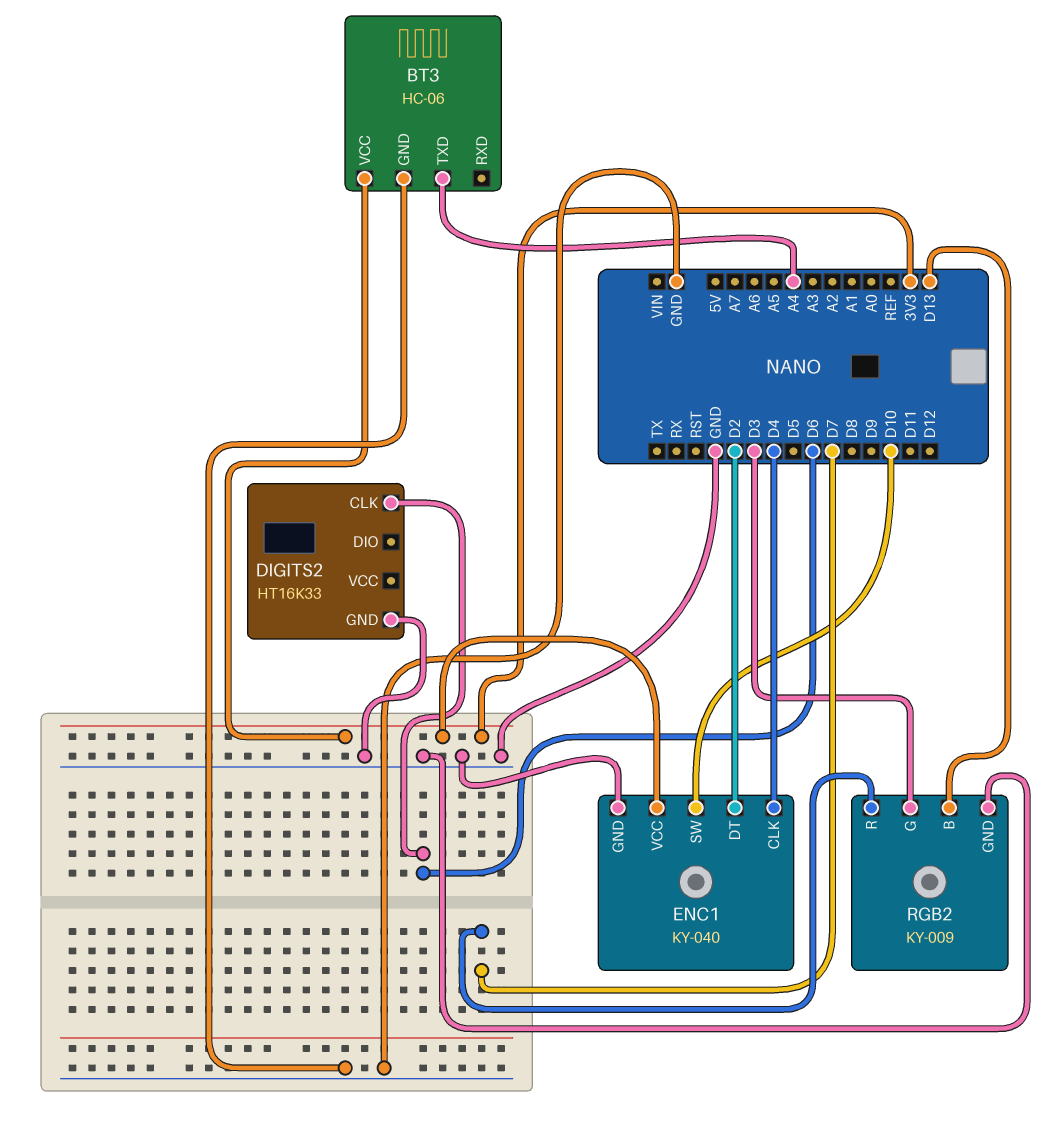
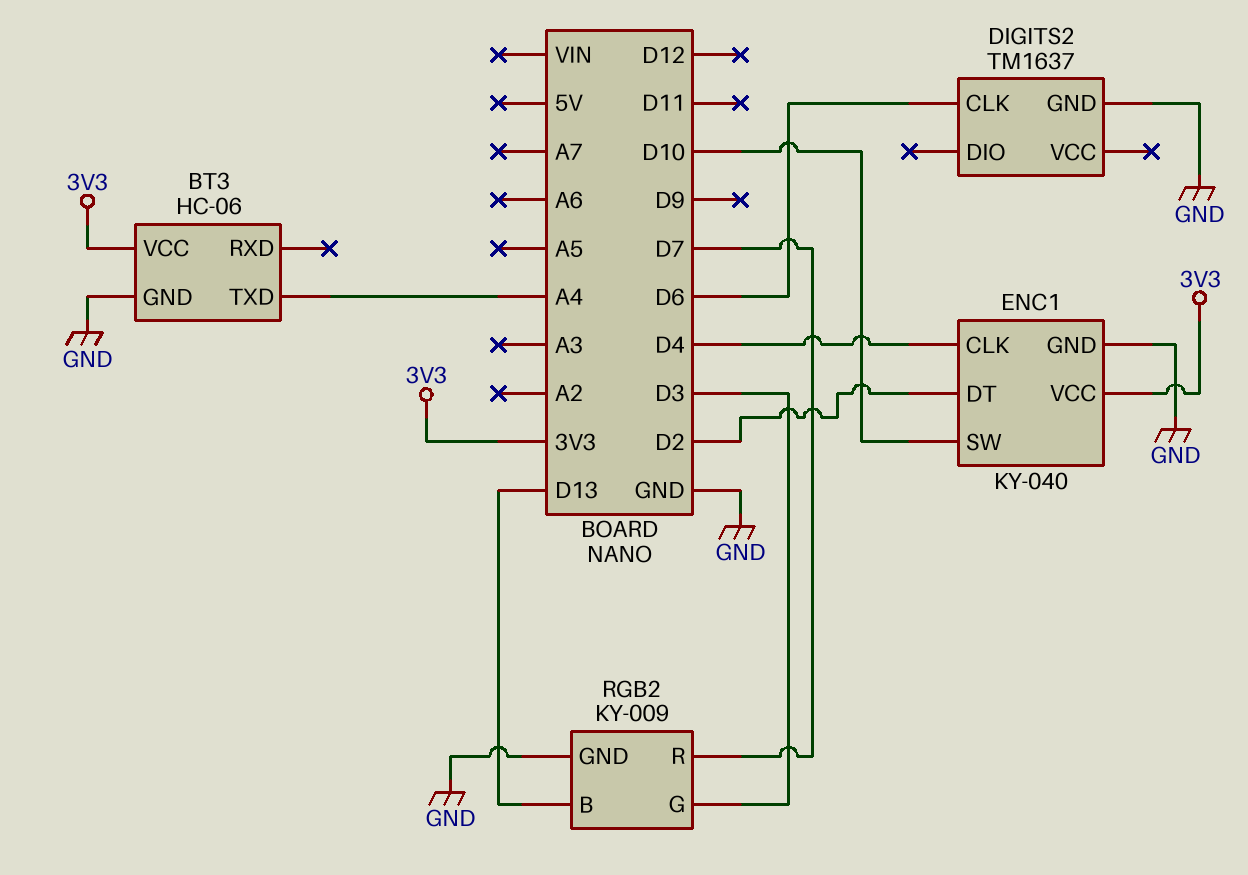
DIGITS2: HT16K33 -> TM1637

